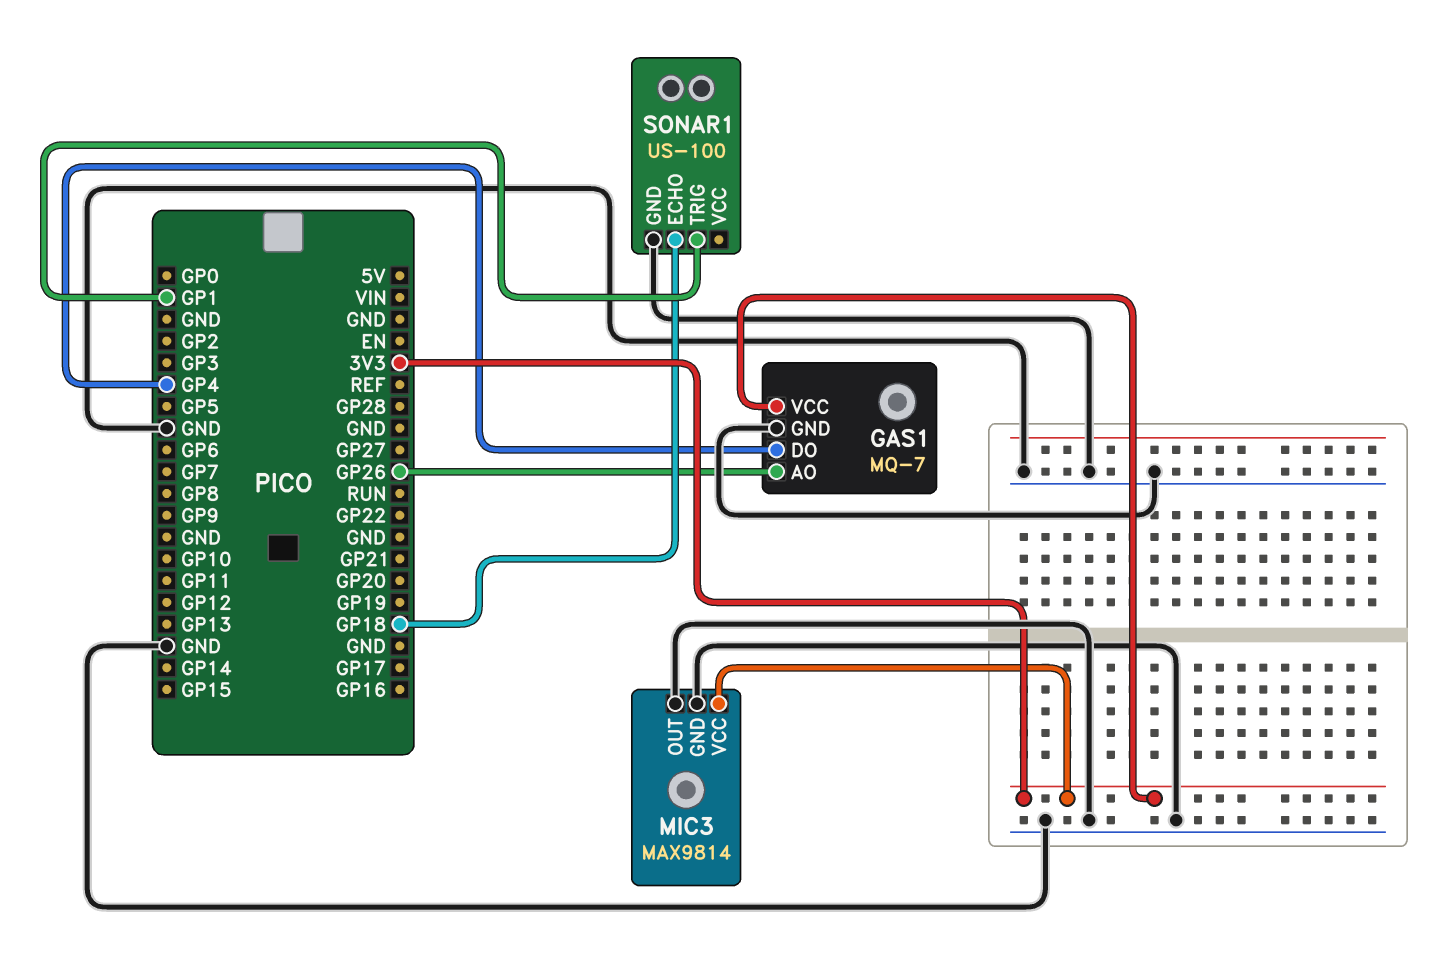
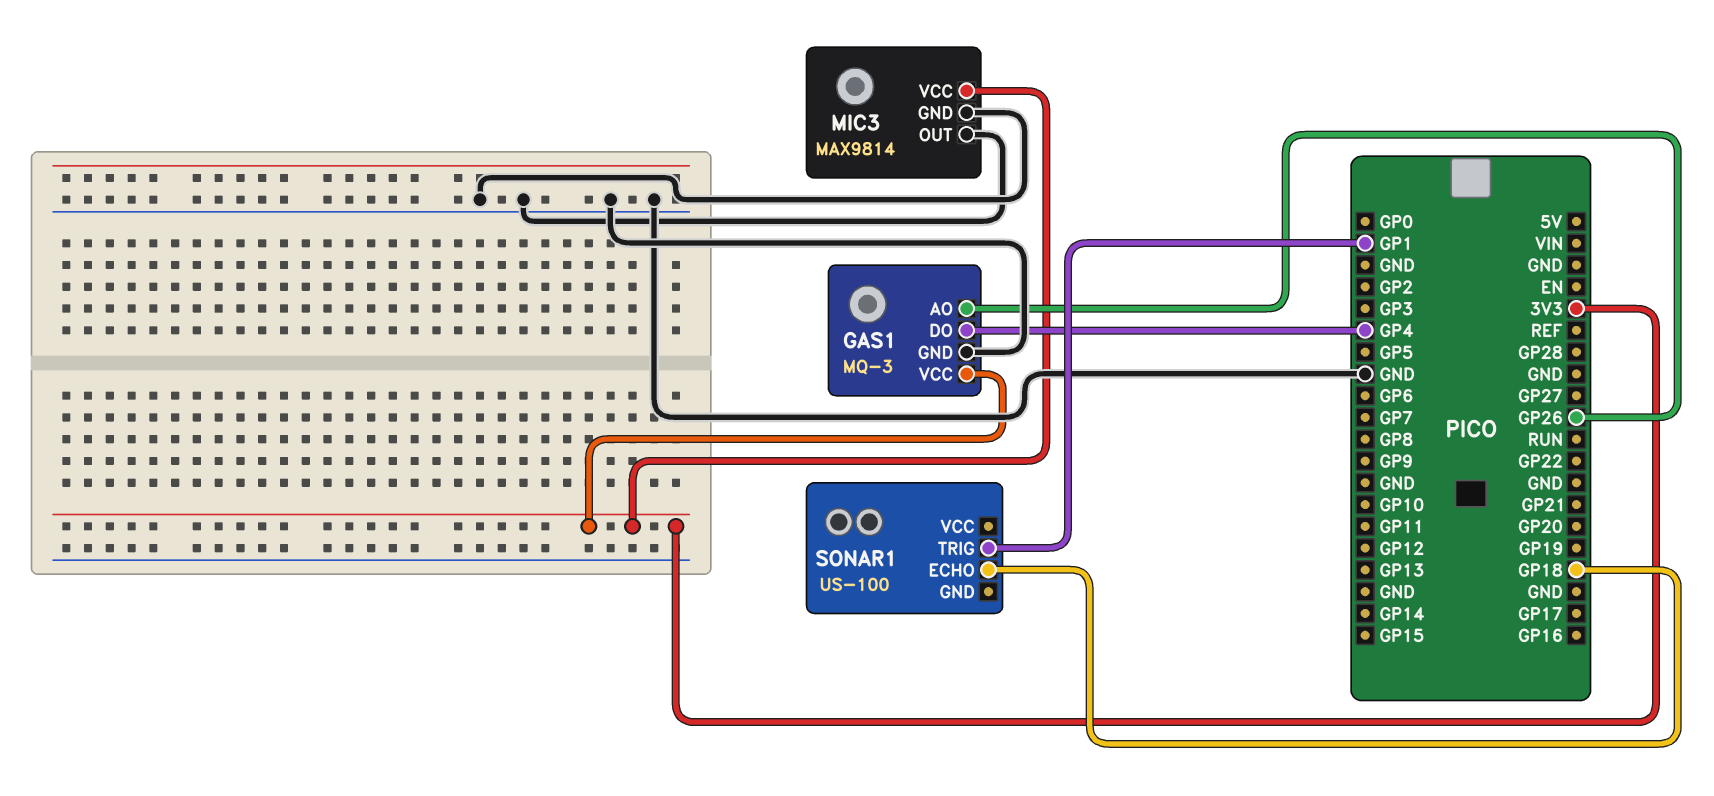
GAS1: MQ-7 -> MQ-3
SONAR1 pin GND: GND -> none

